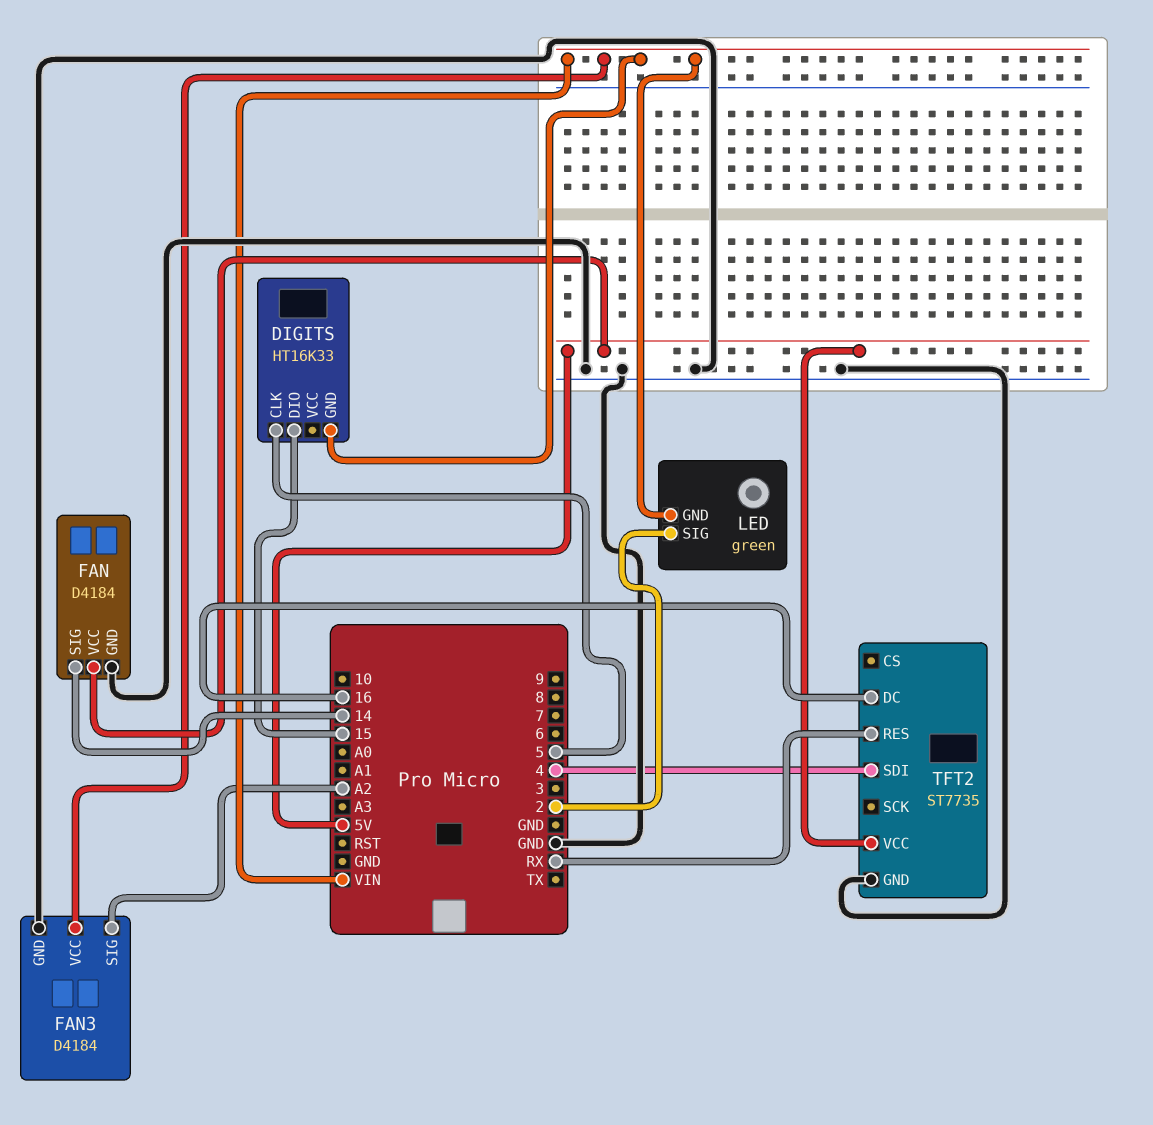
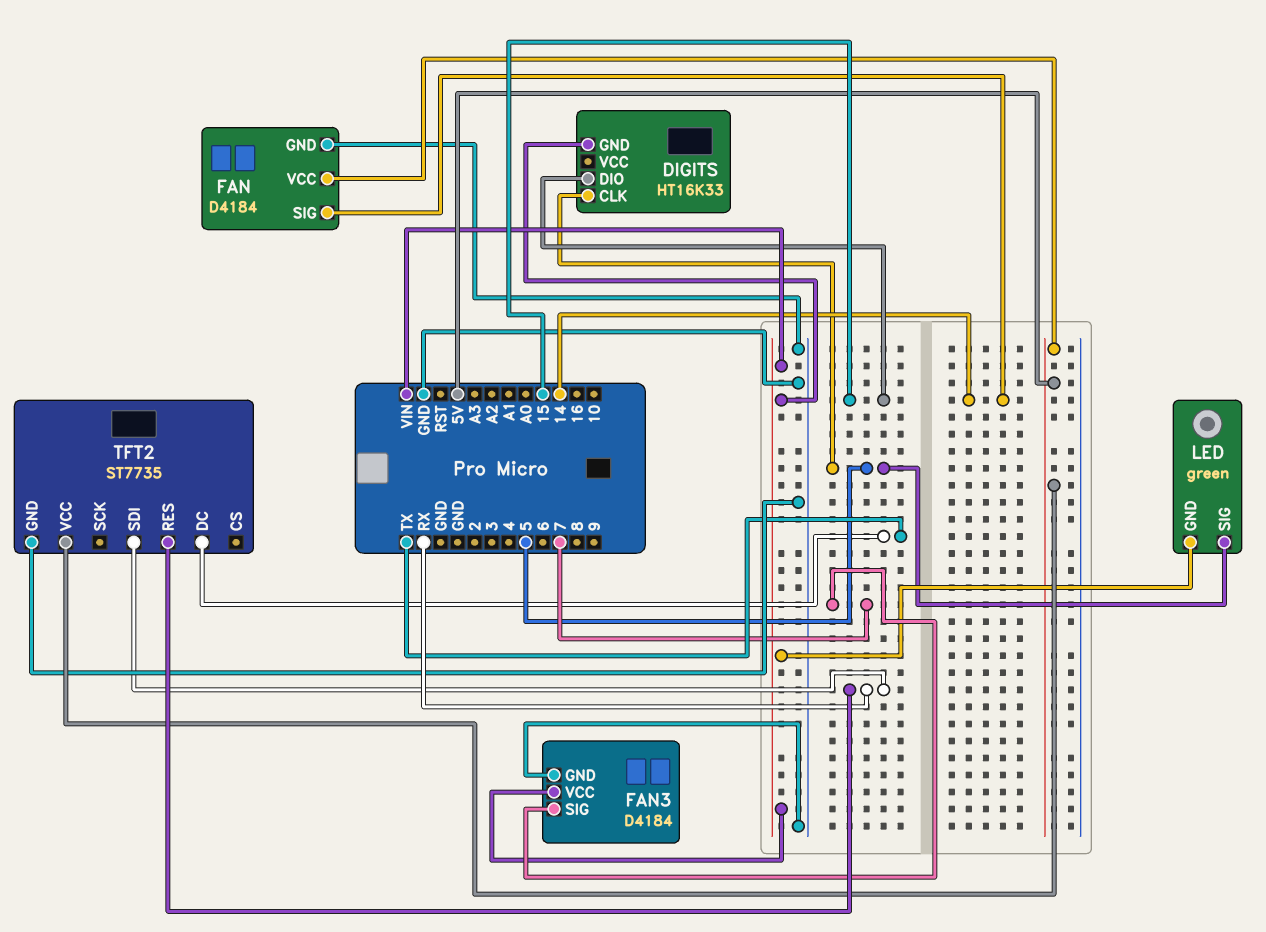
FAN3 pin SIG: A2 -> 7
LED pin SIG: 2 -> 5
TFT2 pin DC: 16 -> TX
TFT2 pin SDI: 4 -> RX

